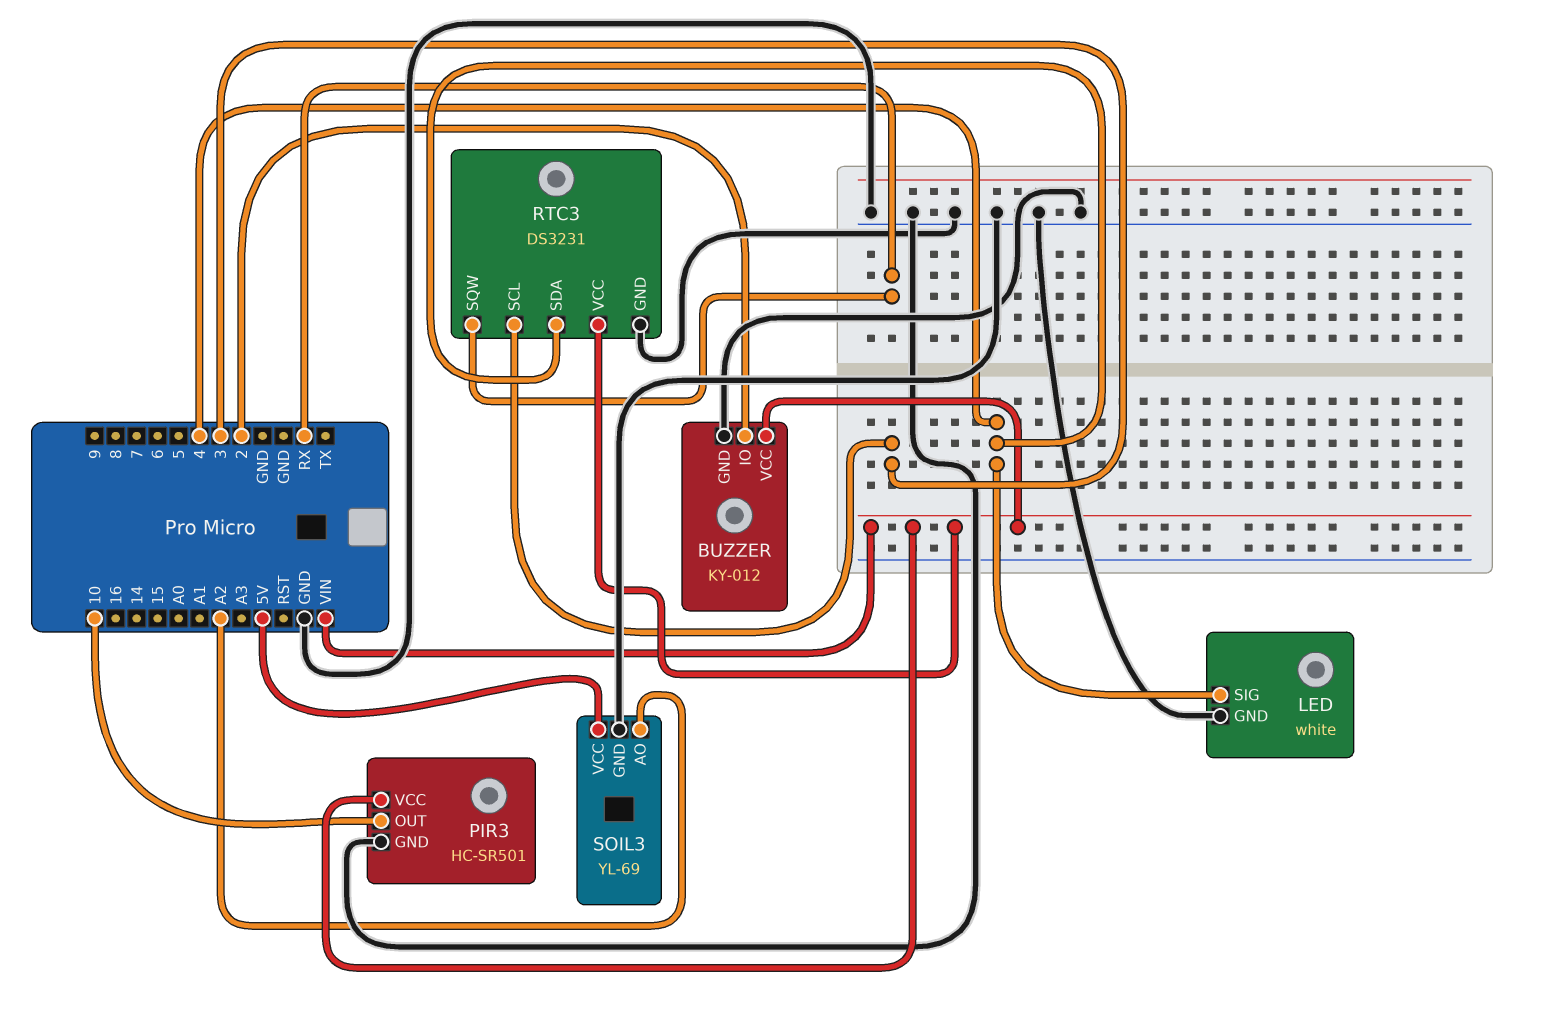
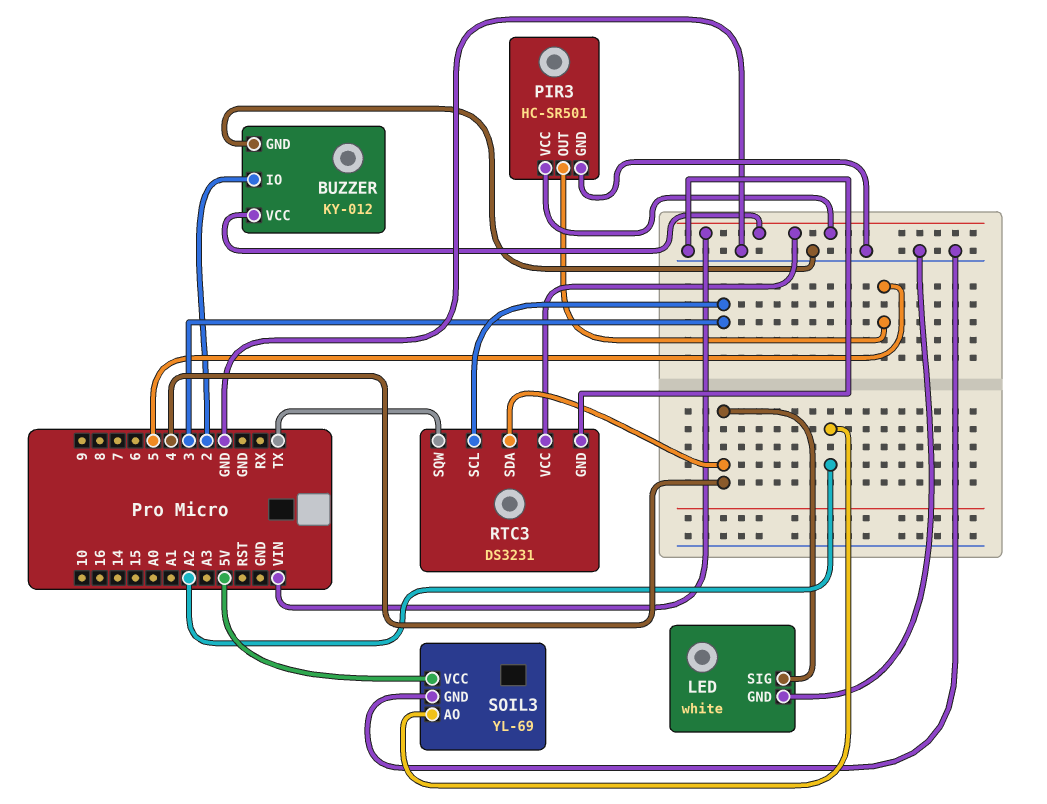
PIR3 pin OUT: 10 -> 5
RTC3 pin SQW: RX -> TX

